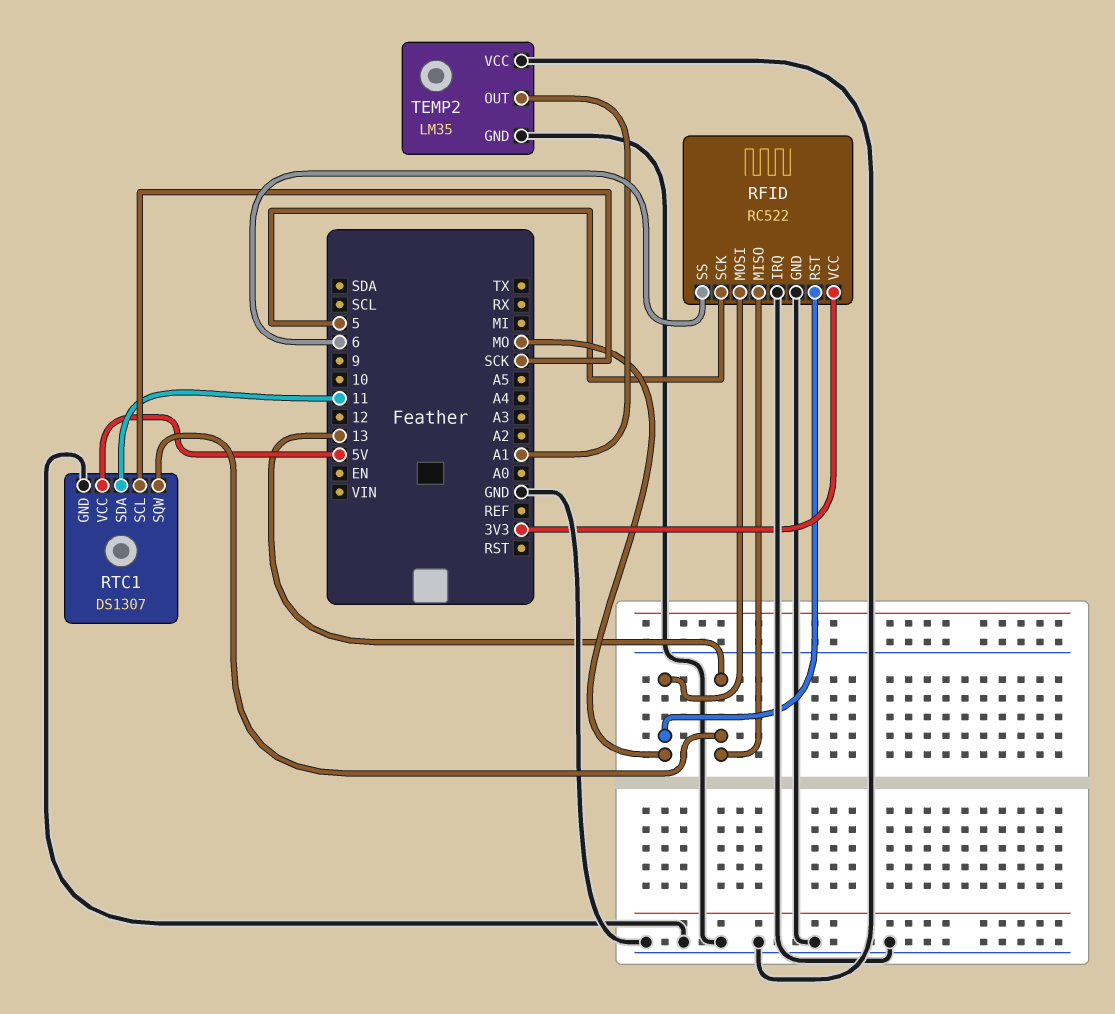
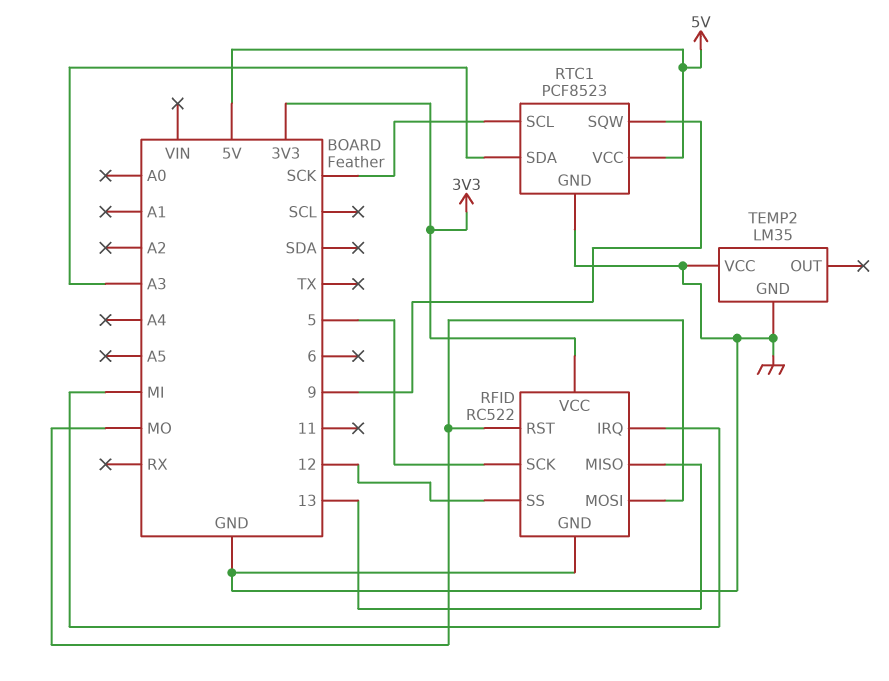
RFID pin IRQ: GND -> MI
RFID pin SS: 6 -> 12
RTC1: DS1307 -> PCF8523
RTC1 pin SDA: 11 -> A3
RTC1 pin SQW: 13 -> 9
TEMP2 pin OUT: A1 -> none

